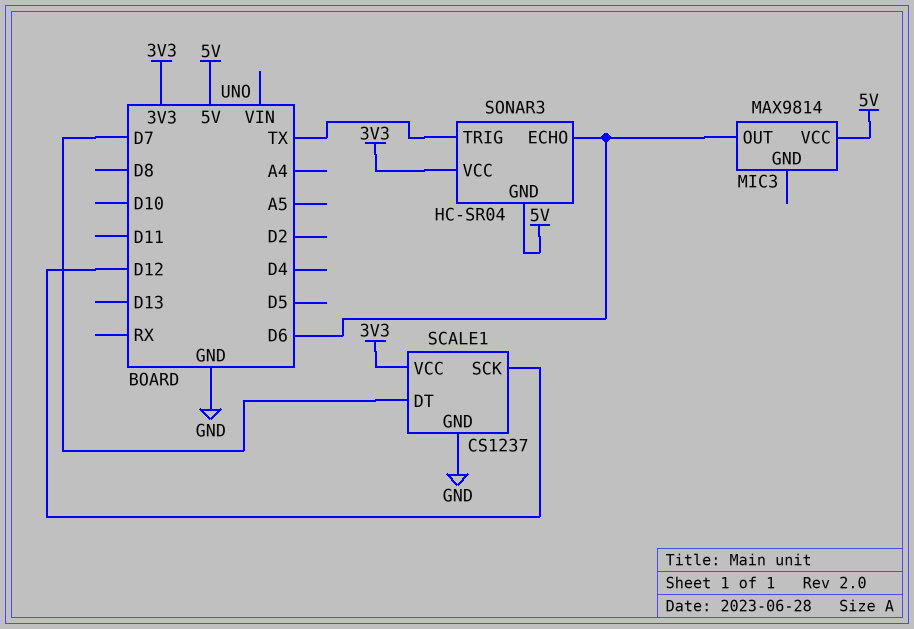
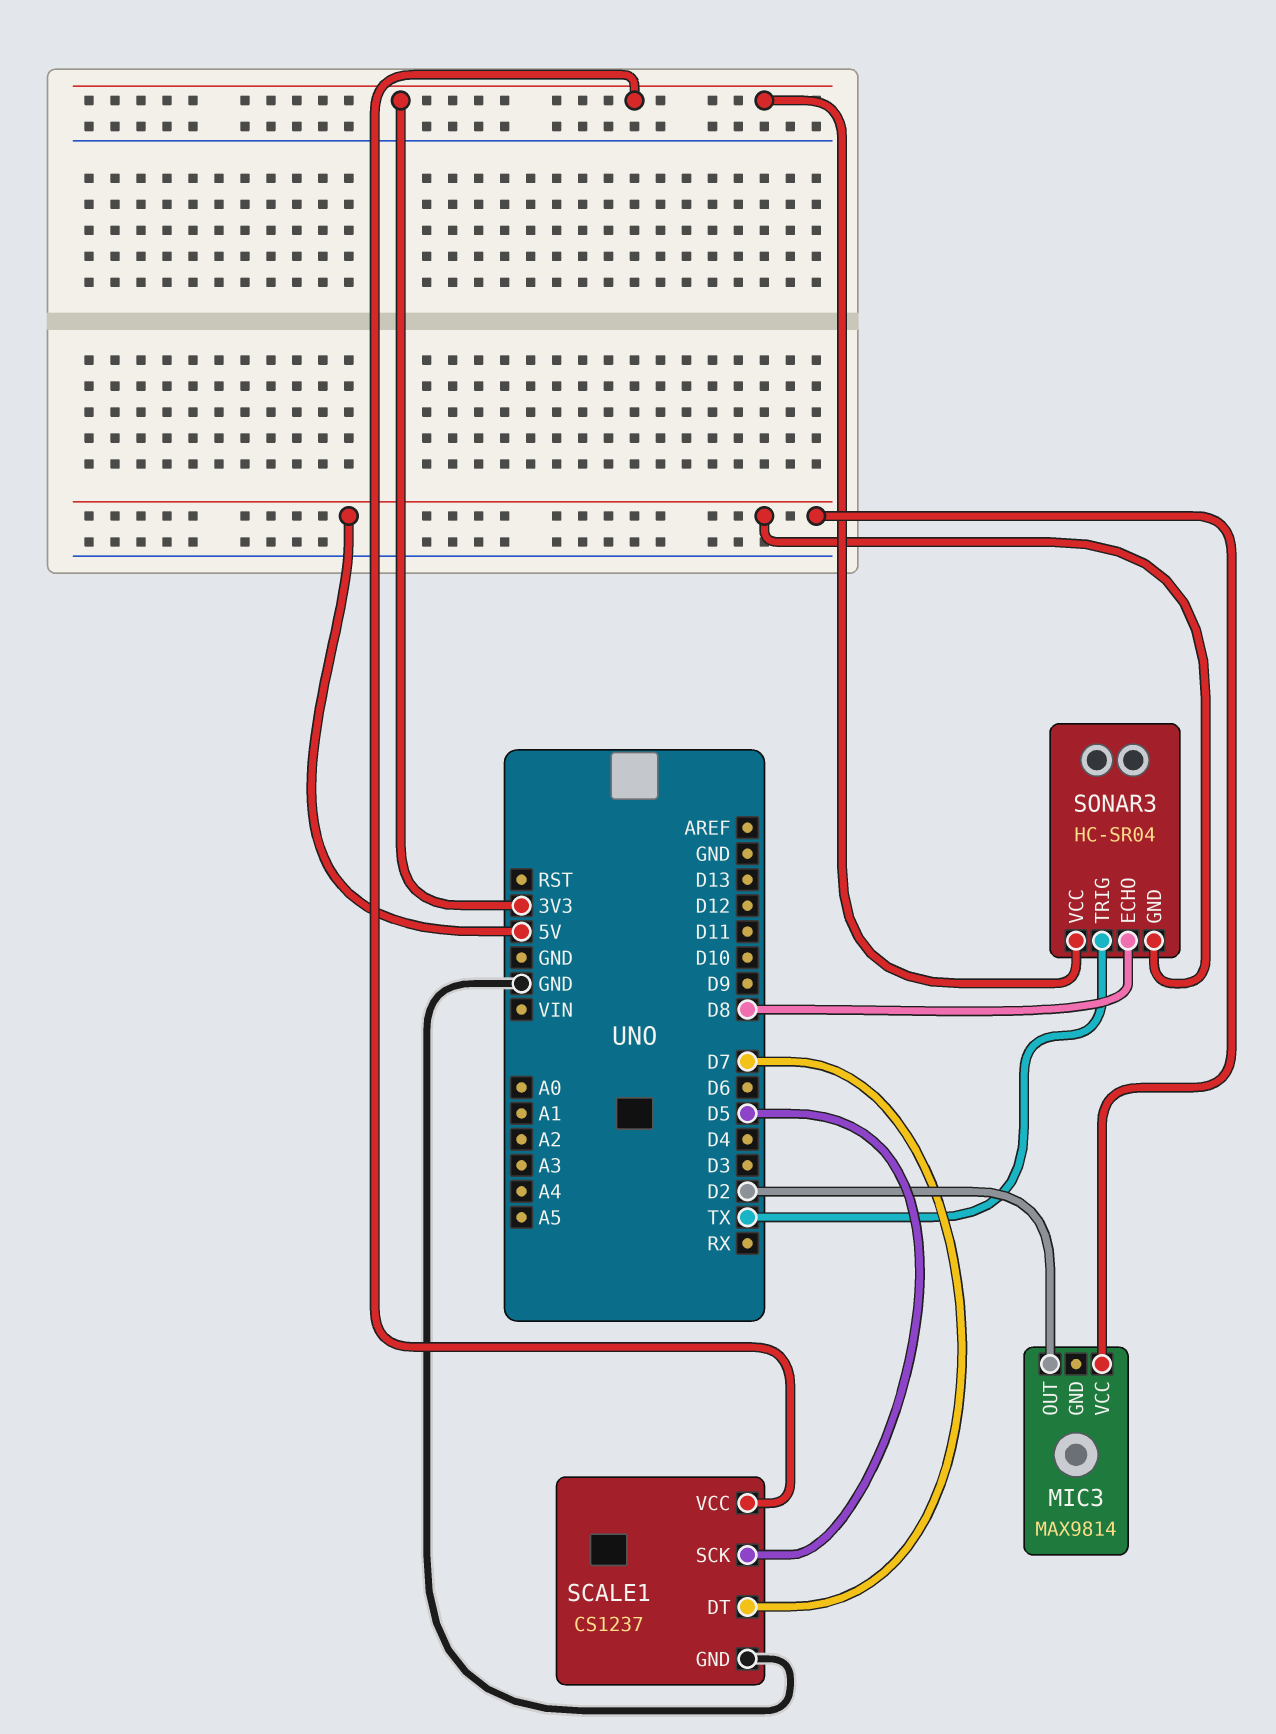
MIC3 pin OUT: D6 -> D2
SCALE1 pin SCK: D12 -> D5
SONAR3 pin ECHO: D6 -> D8

